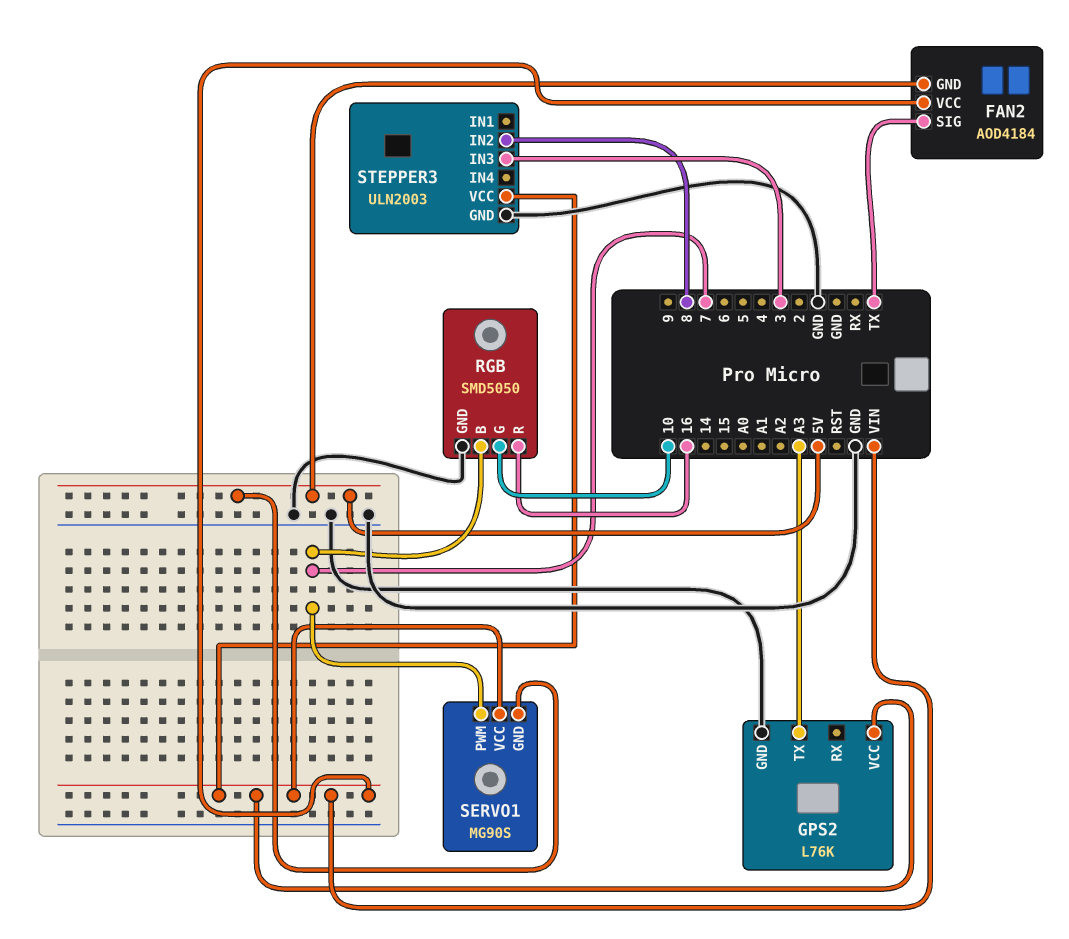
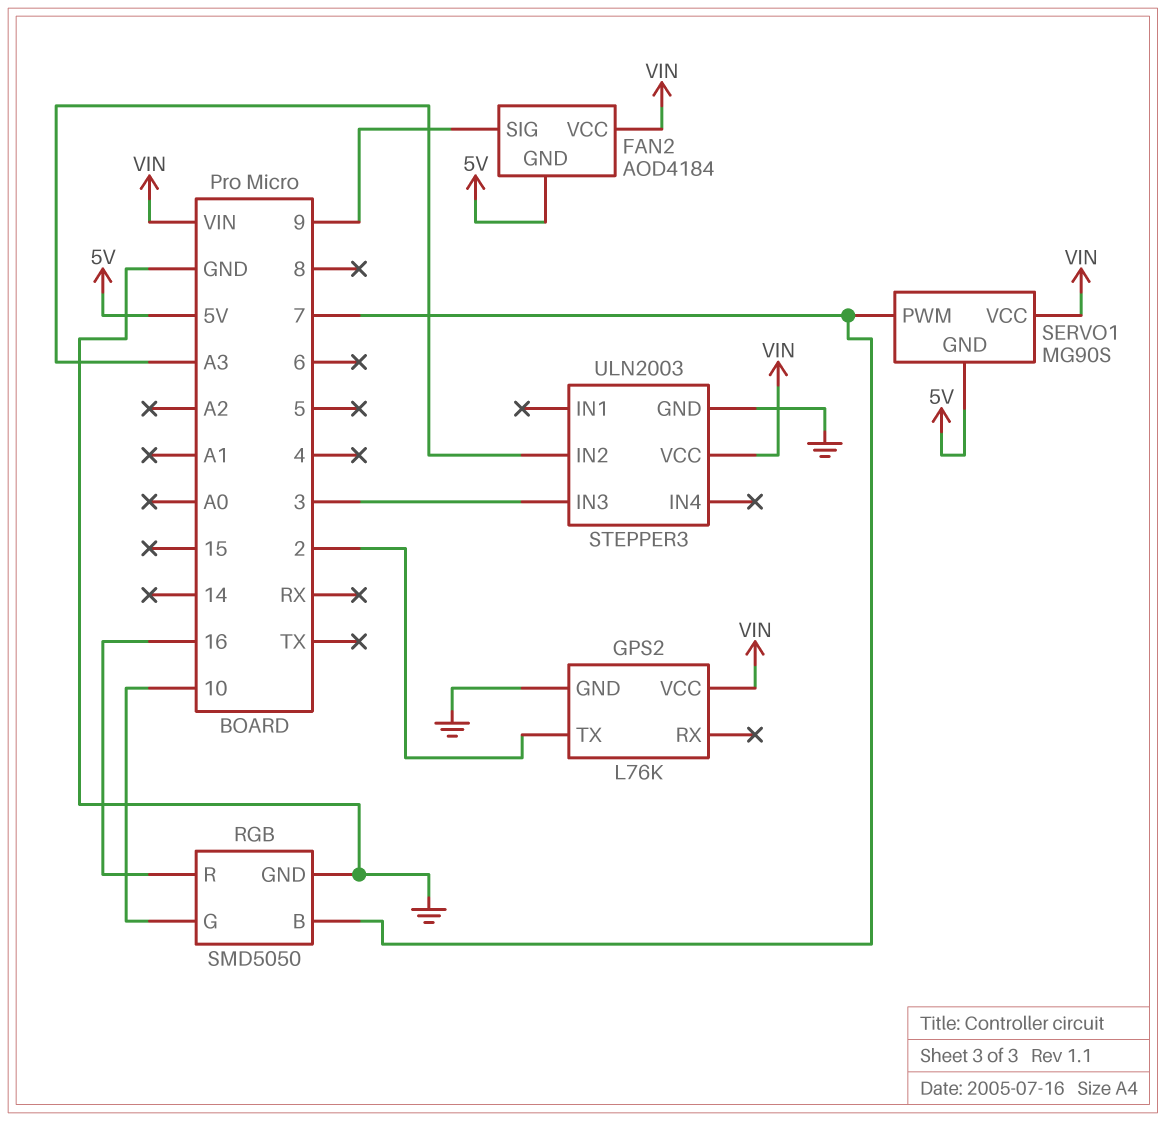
FAN2 pin SIG: TX -> 9
GPS2 pin TX: A3 -> 2
STEPPER3 pin IN2: 8 -> A3

